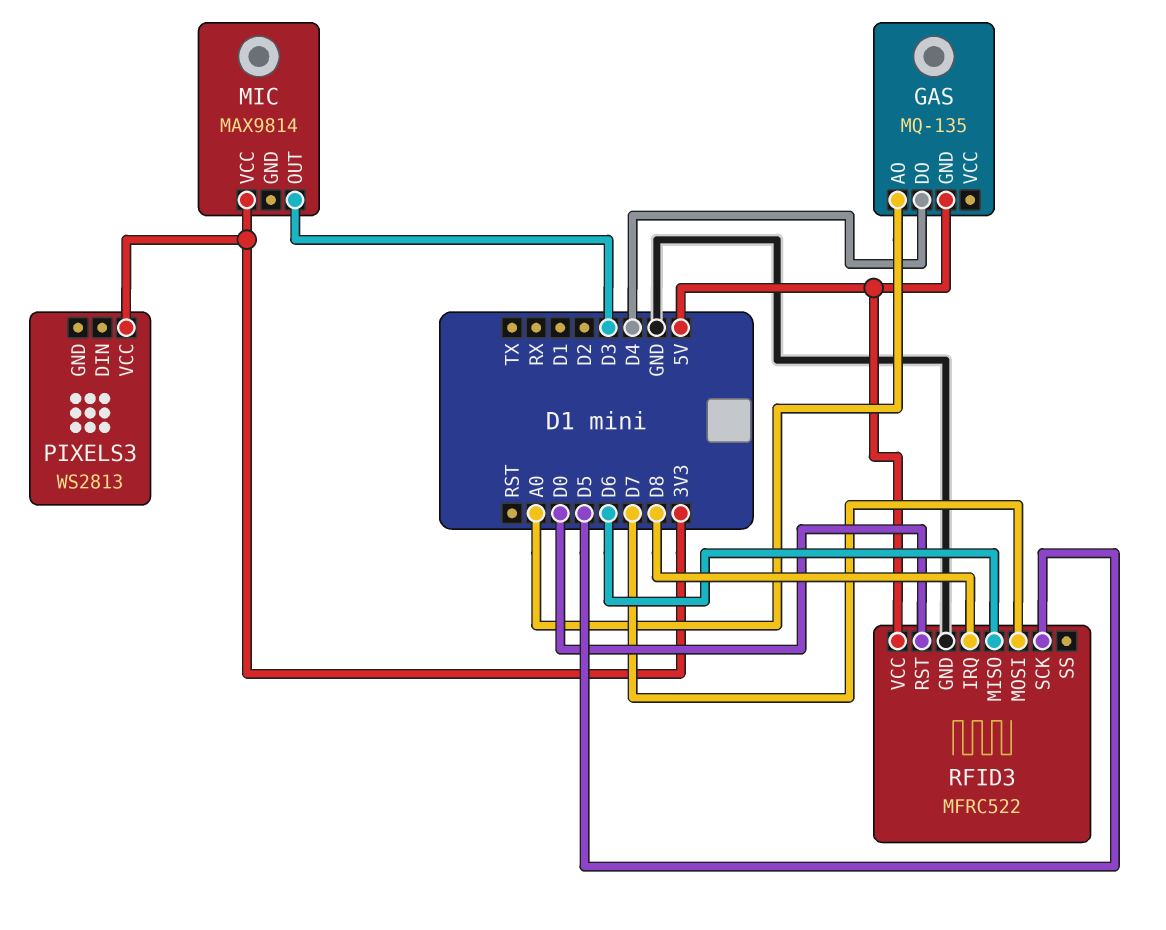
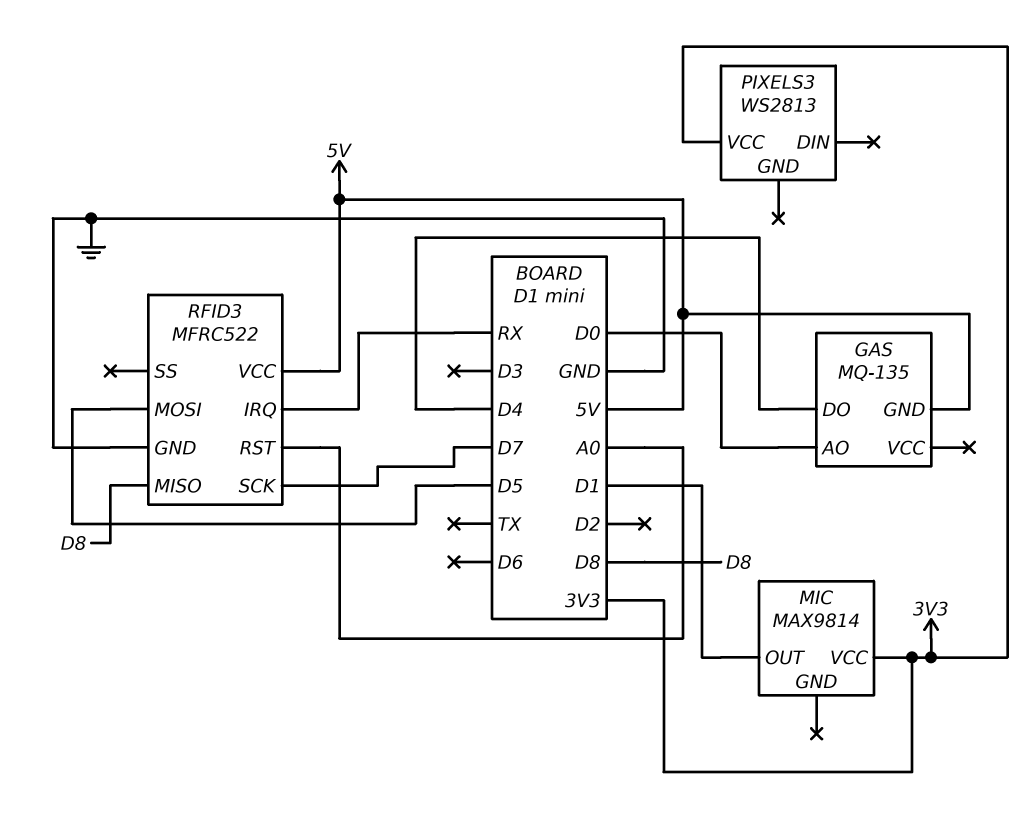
GAS pin AO: A0 -> D0
MIC pin OUT: D3 -> D1
RFID3 pin IRQ: D8 -> RX
RFID3 pin MISO: D6 -> D8
RFID3 pin MOSI: D7 -> D5
RFID3 pin RST: D0 -> A0
RFID3 pin SCK: D5 -> D7

